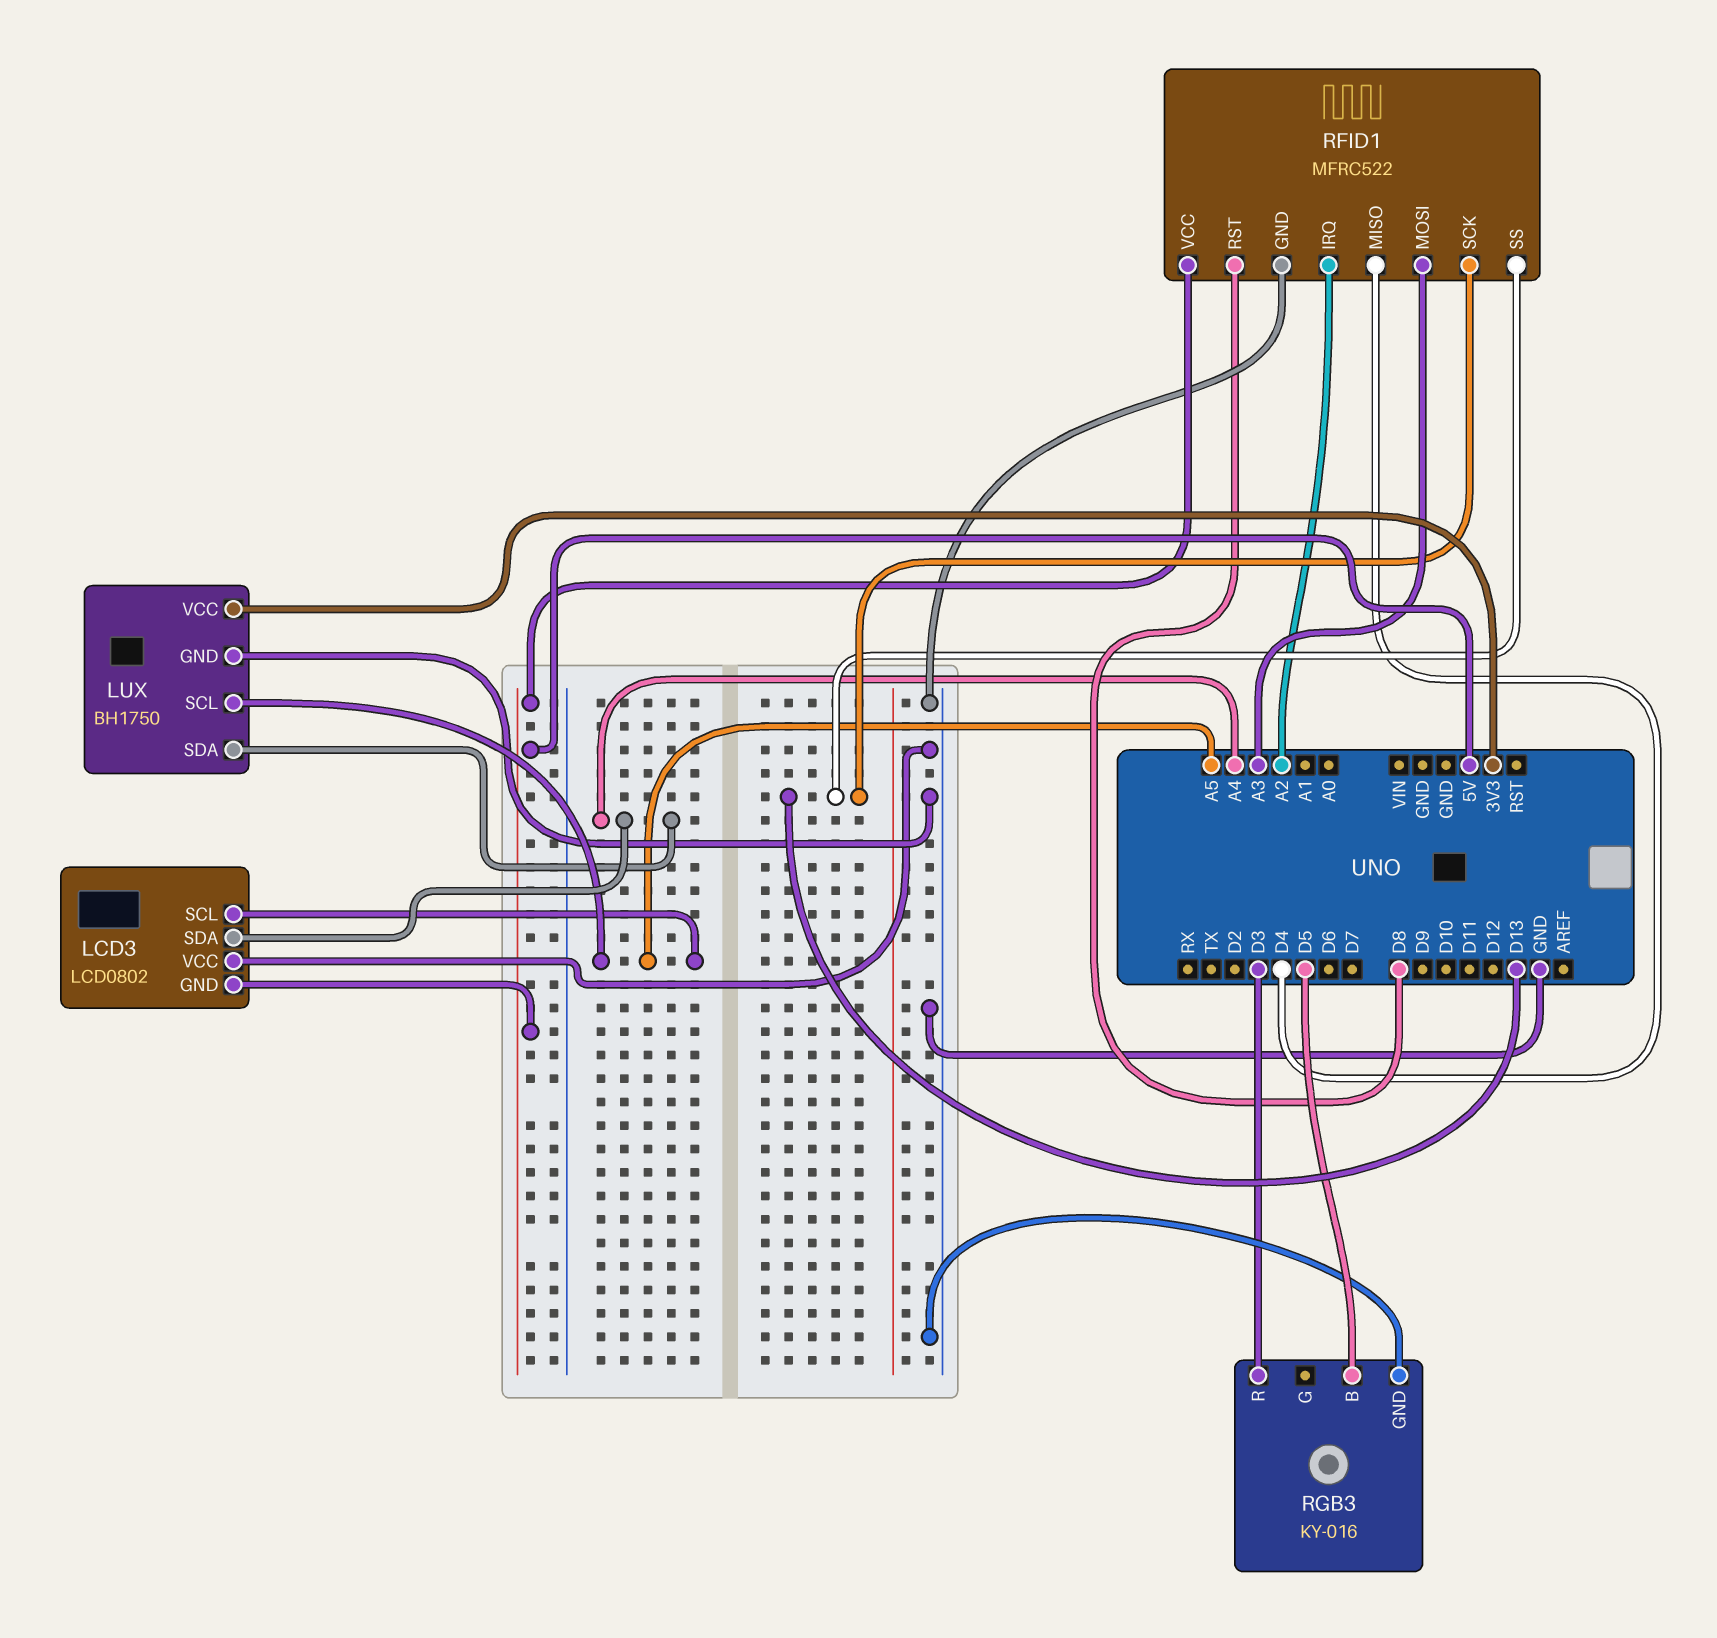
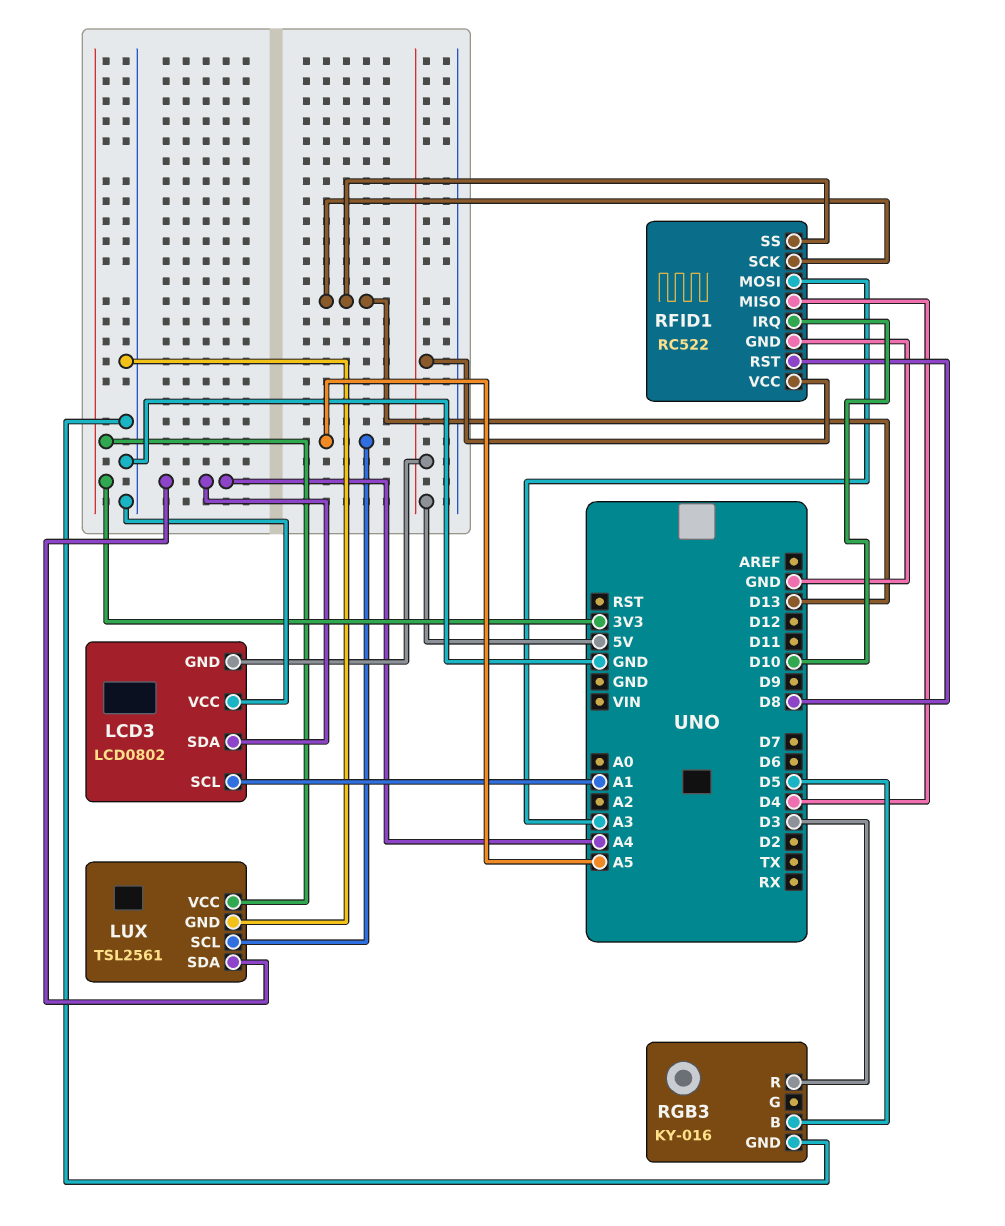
LCD3 pin SCL: A5 -> A1
LUX: BH1750 -> TSL2561
RFID1: MFRC522 -> RC522
RFID1 pin IRQ: A2 -> D10

